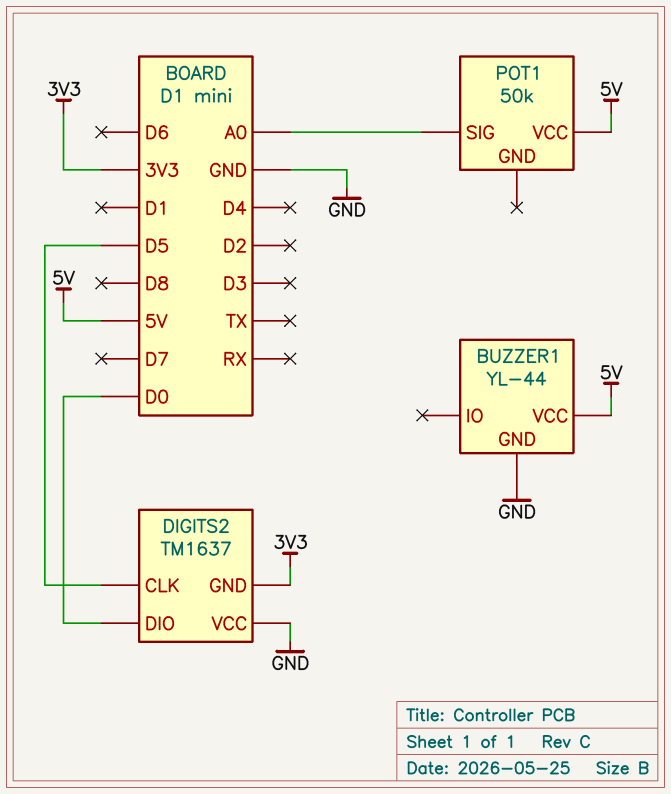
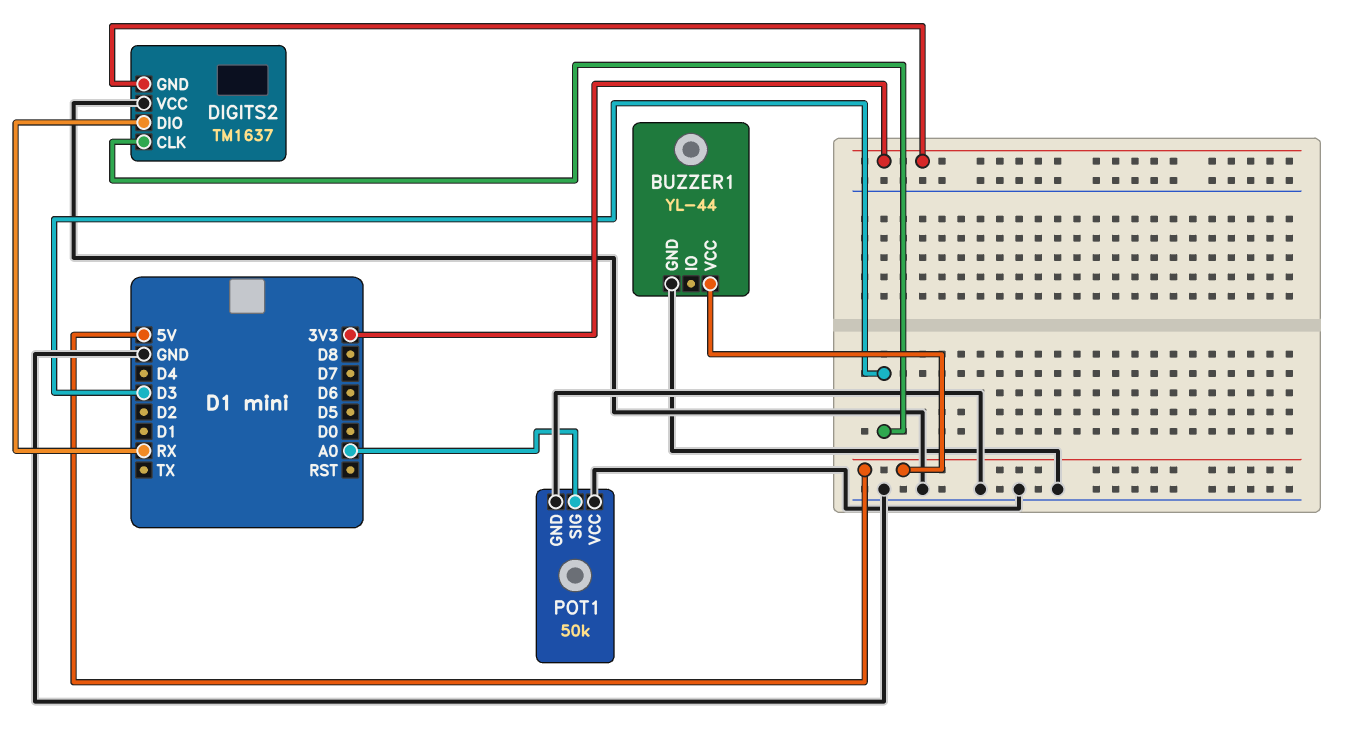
DIGITS2 pin CLK: D5 -> D3
DIGITS2 pin DIO: D0 -> RX
POT1 pin GND: none -> GND
POT1 pin VCC: 5V -> GND

